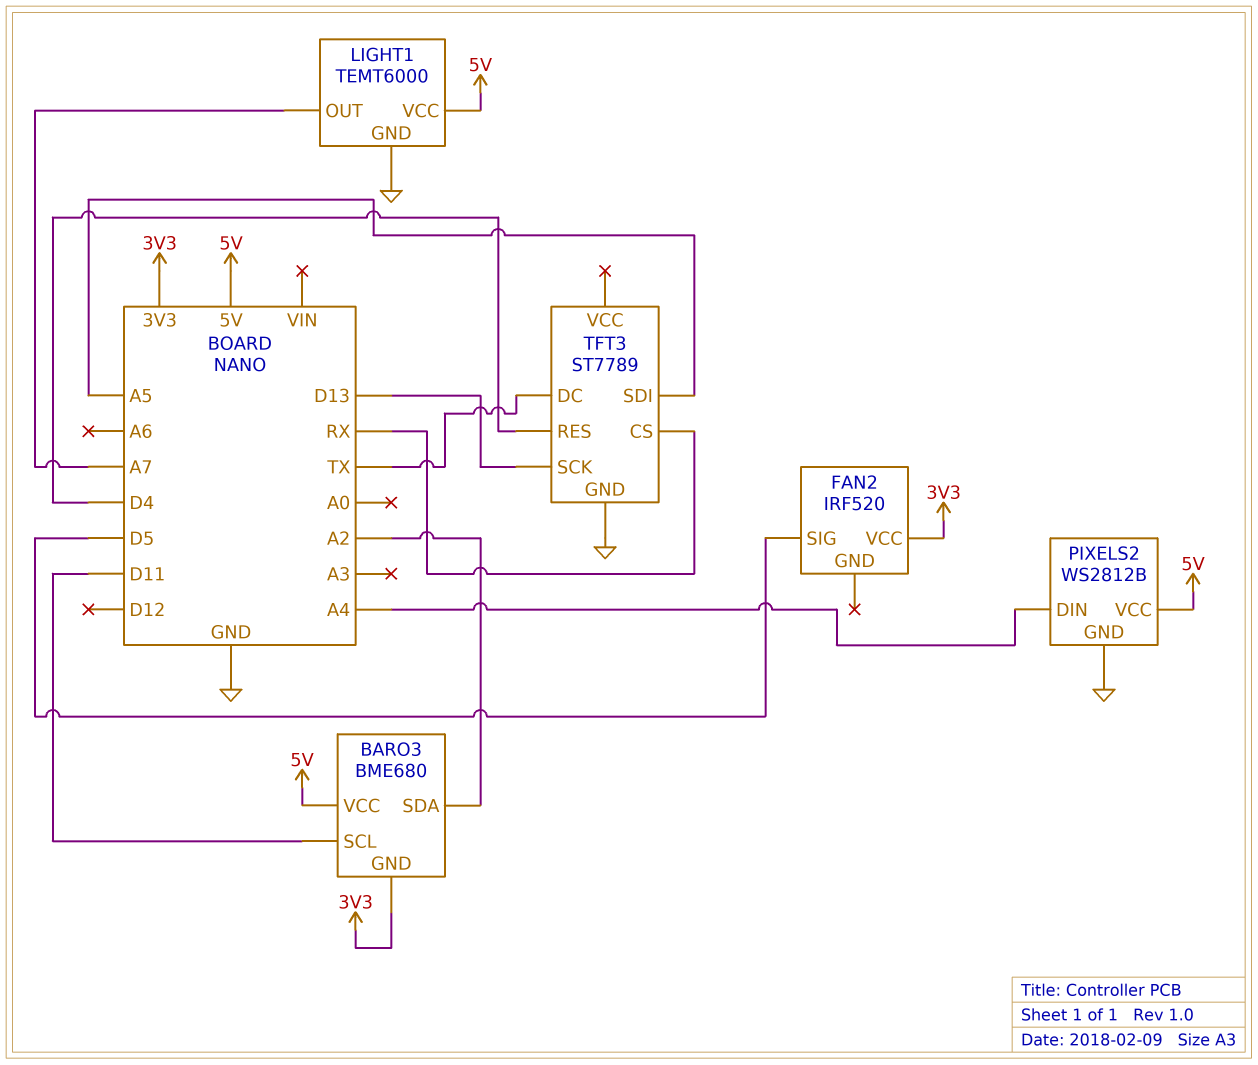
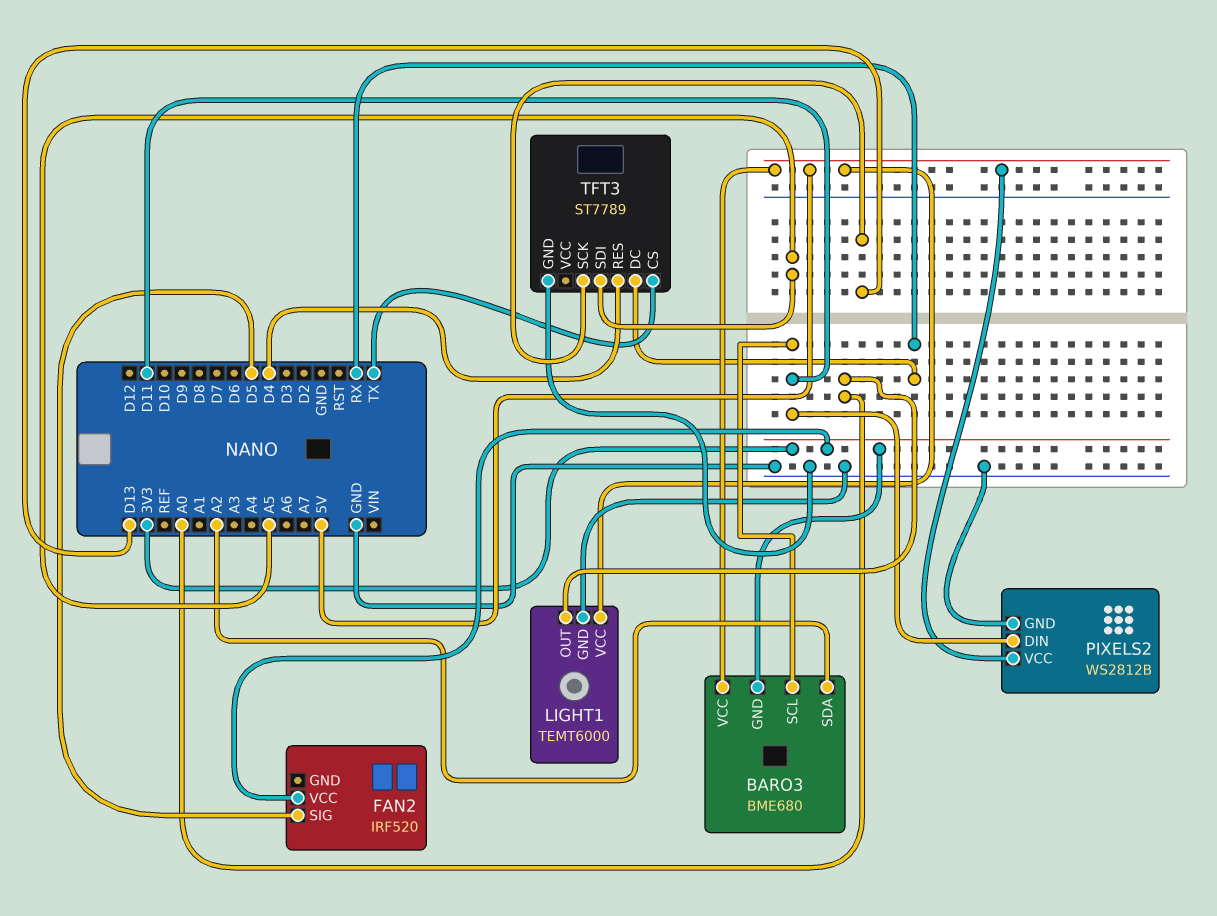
LIGHT1 pin OUT: A7 -> A0
PIXELS2 pin DIN: A4 -> D11
TFT3 pin CS: RX -> TX
TFT3 pin DC: TX -> RX

